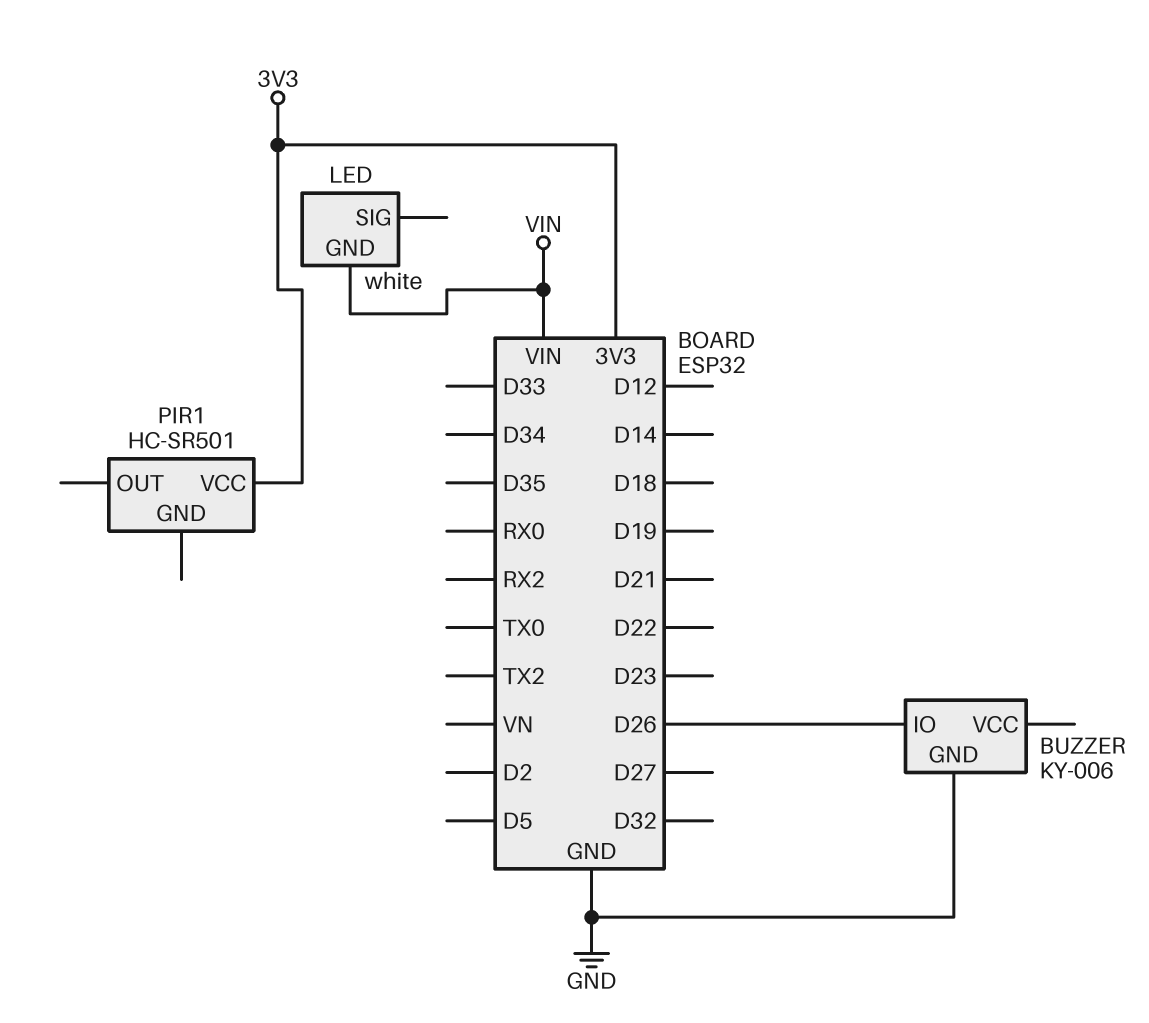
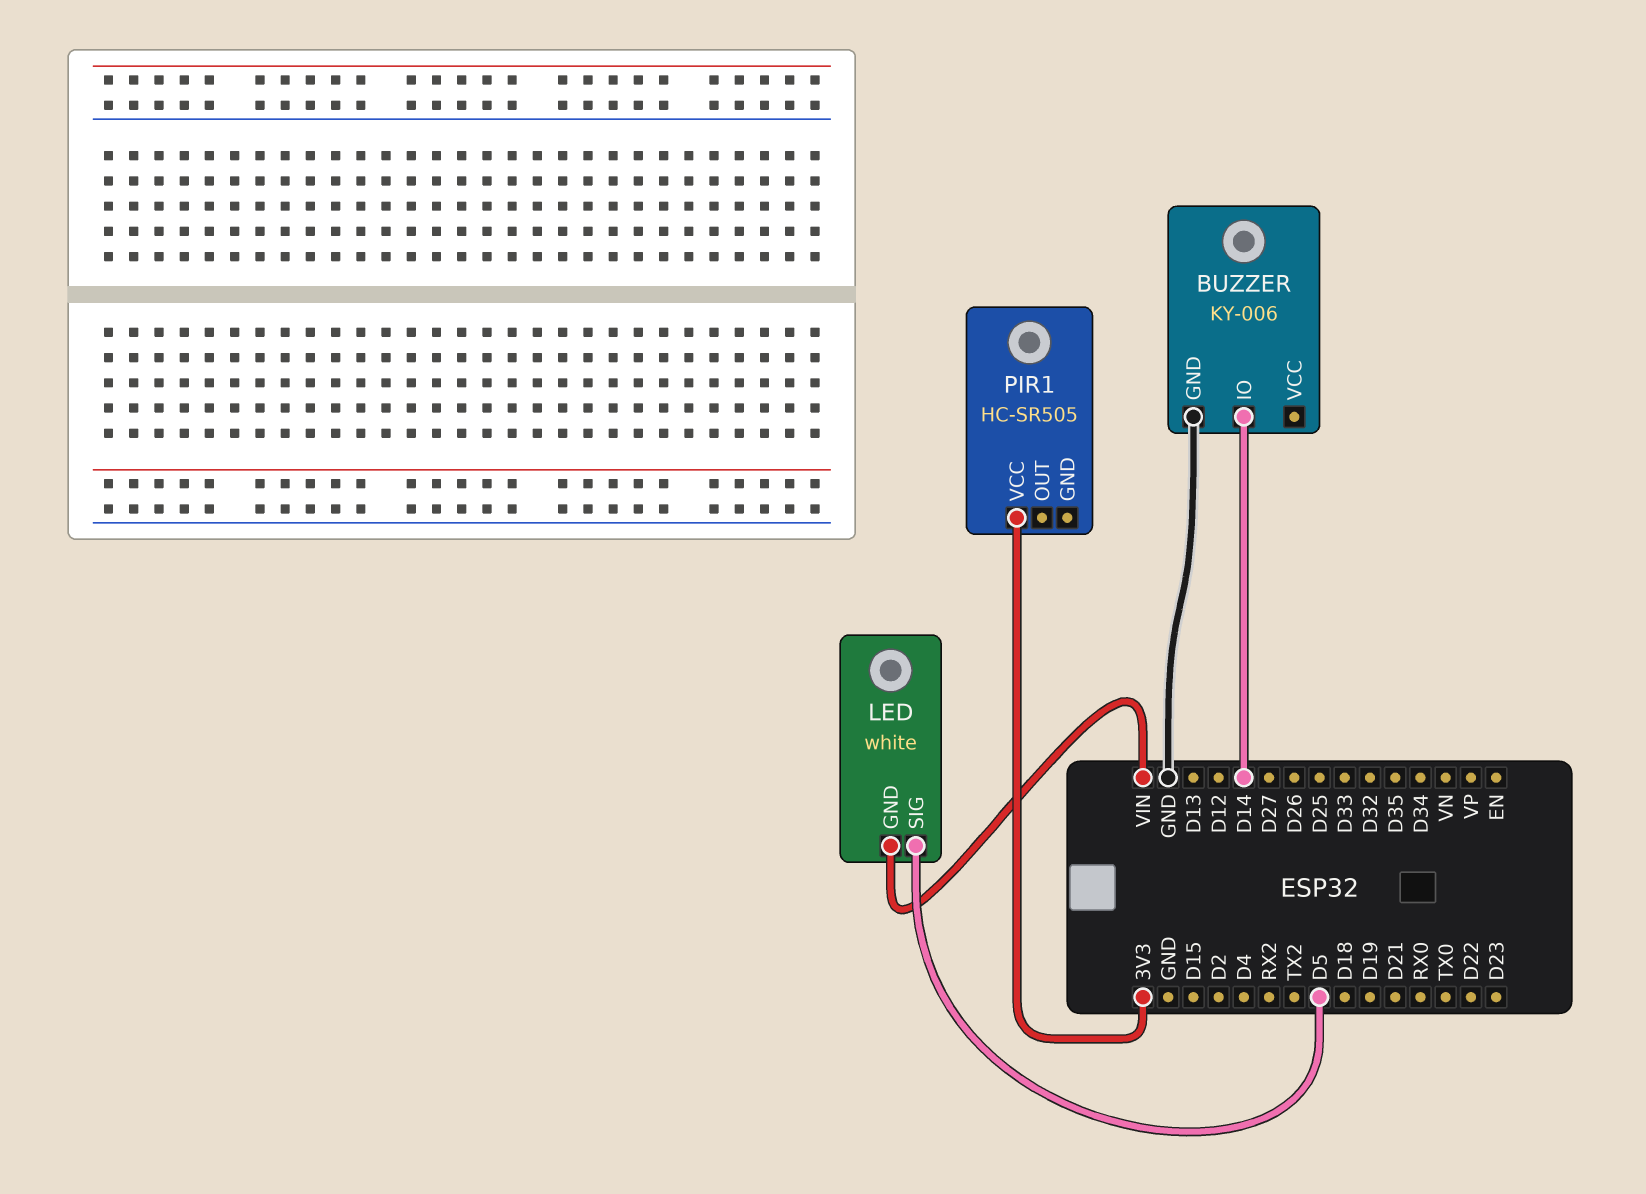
BUZZER pin IO: D26 -> D14
LED pin SIG: none -> D5
PIR1: HC-SR501 -> HC-SR505

